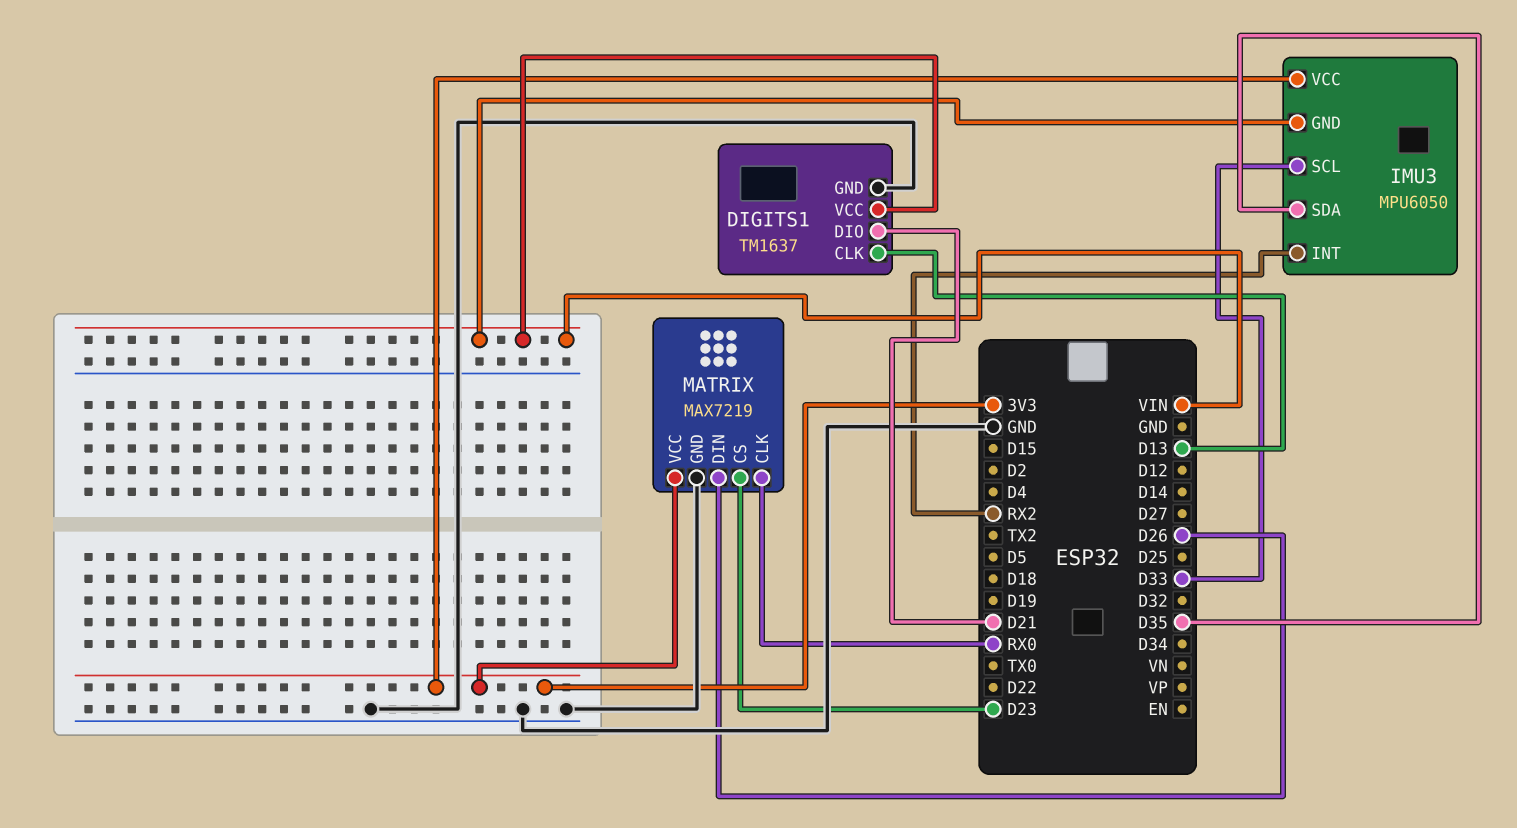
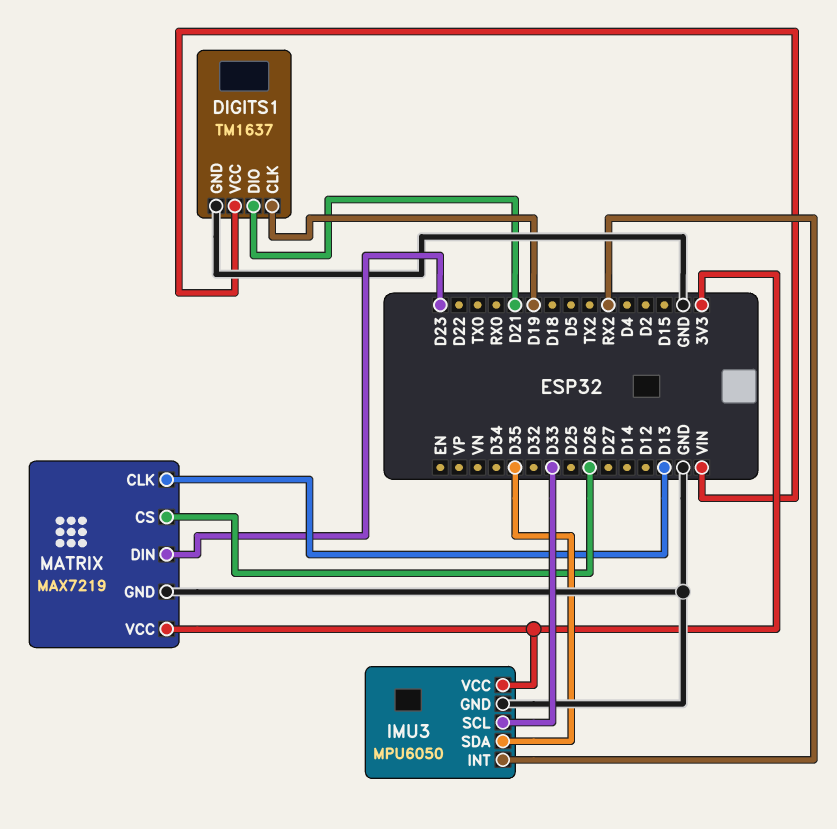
DIGITS1 pin CLK: D13 -> D19
IMU3 pin GND: VIN -> GND
MATRIX pin CLK: RX0 -> D13
MATRIX pin CS: D23 -> D26
MATRIX pin DIN: D26 -> D23

